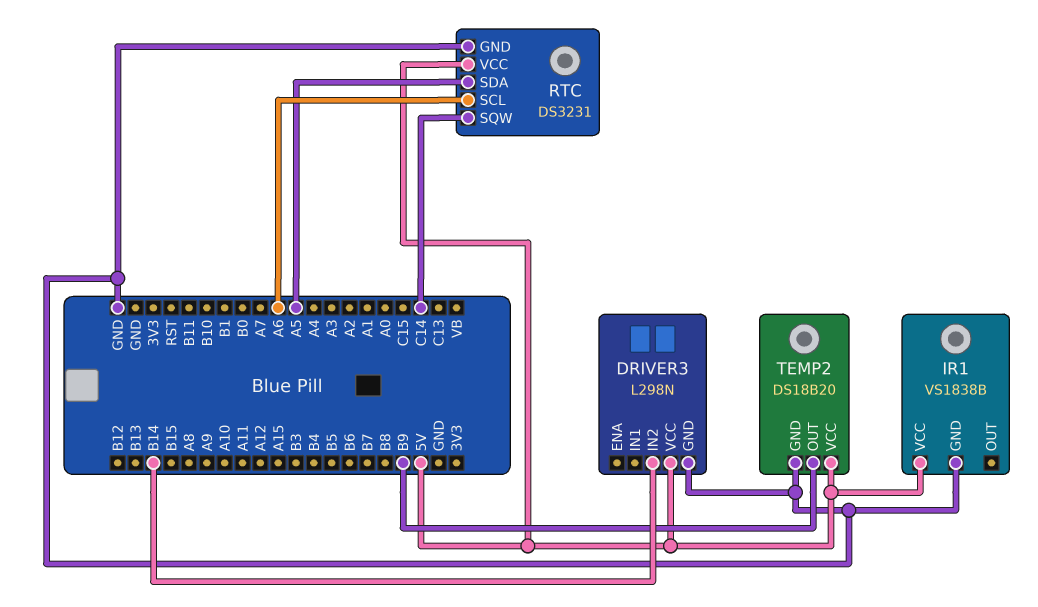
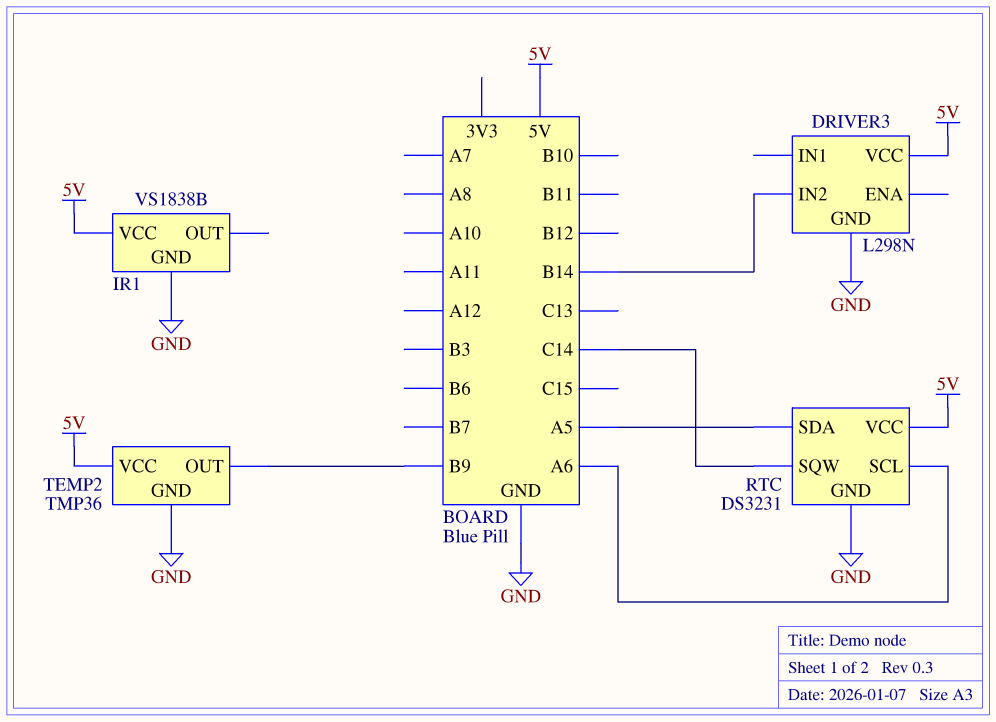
TEMP2: DS18B20 -> TMP36

